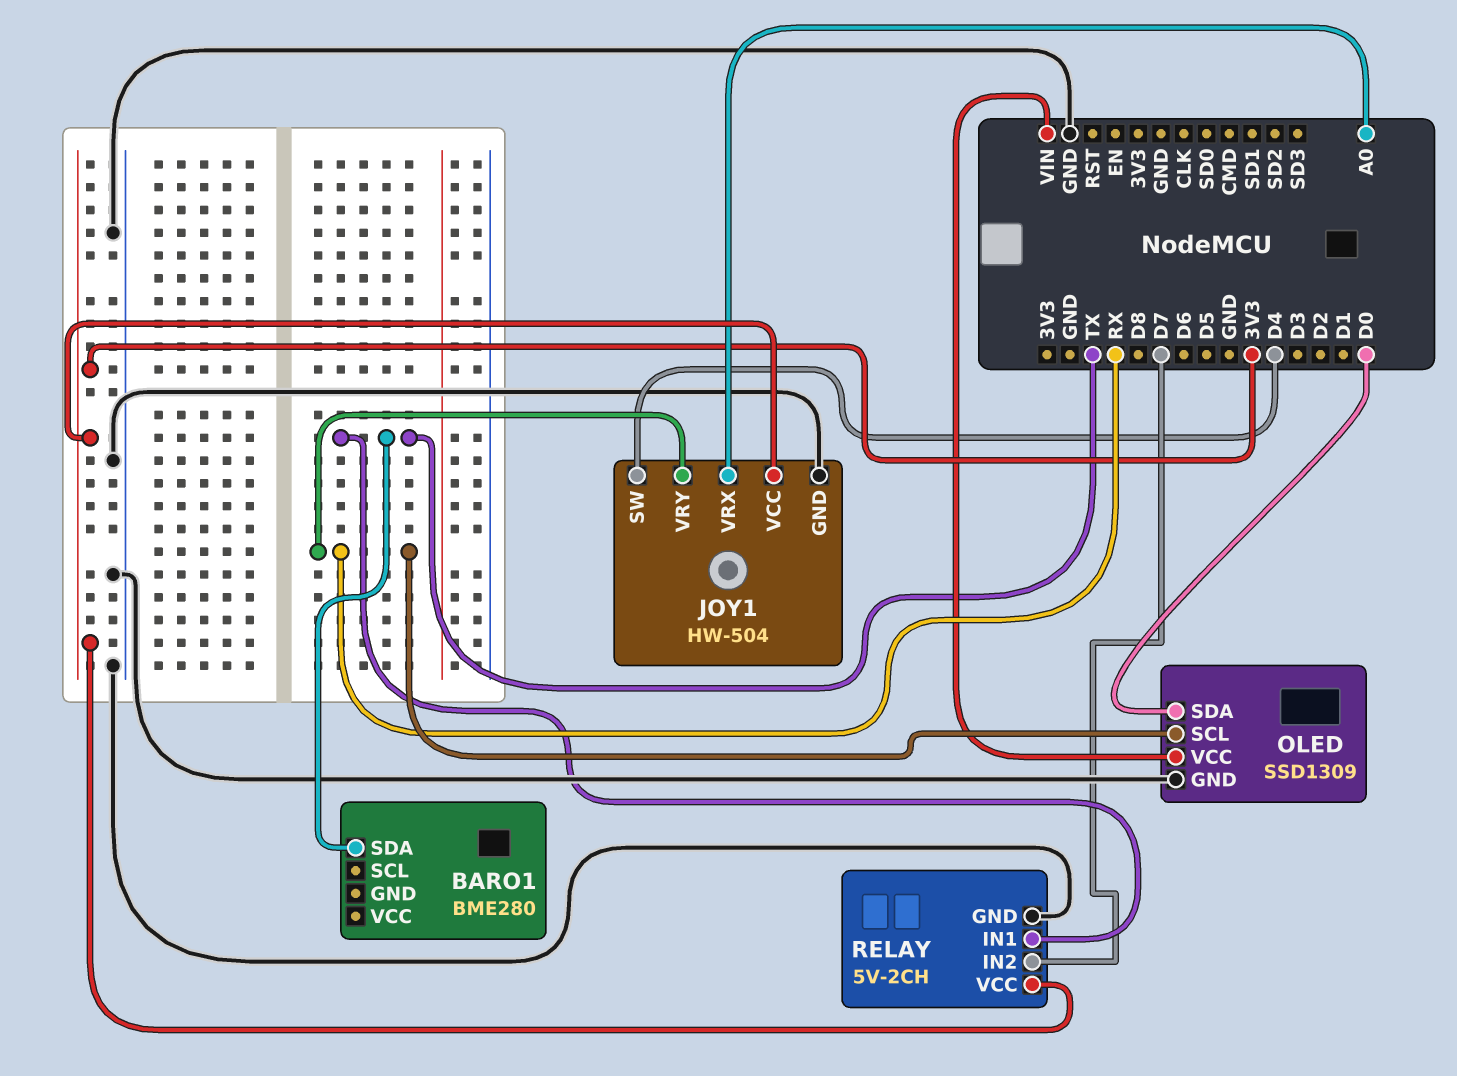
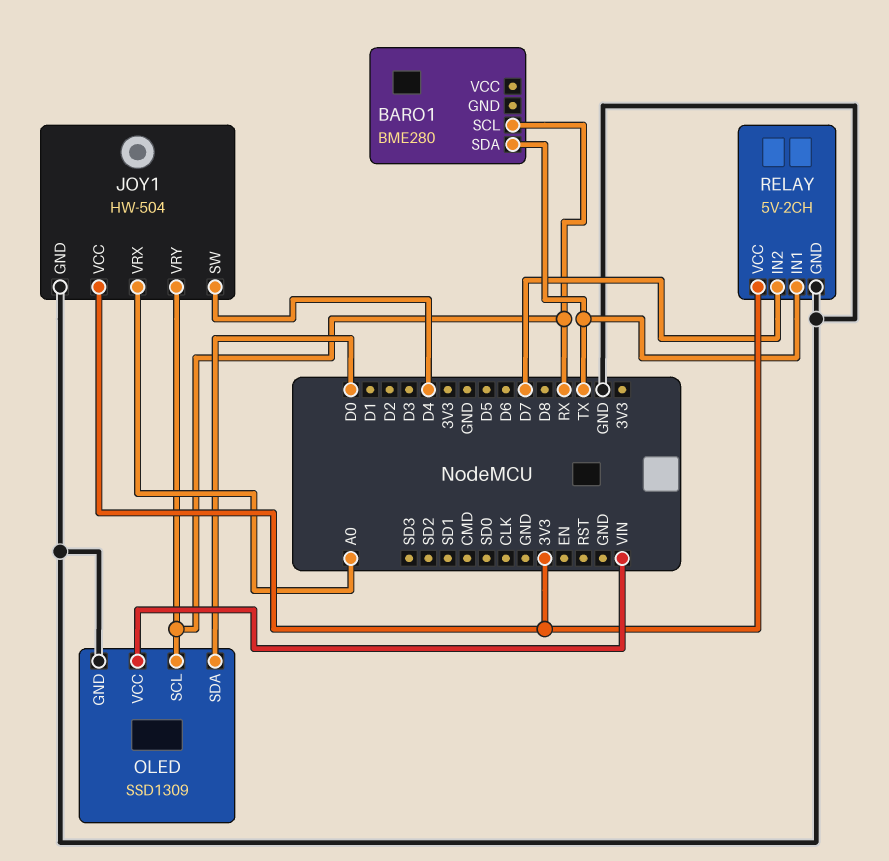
BARO1 pin SCL: none -> RX

